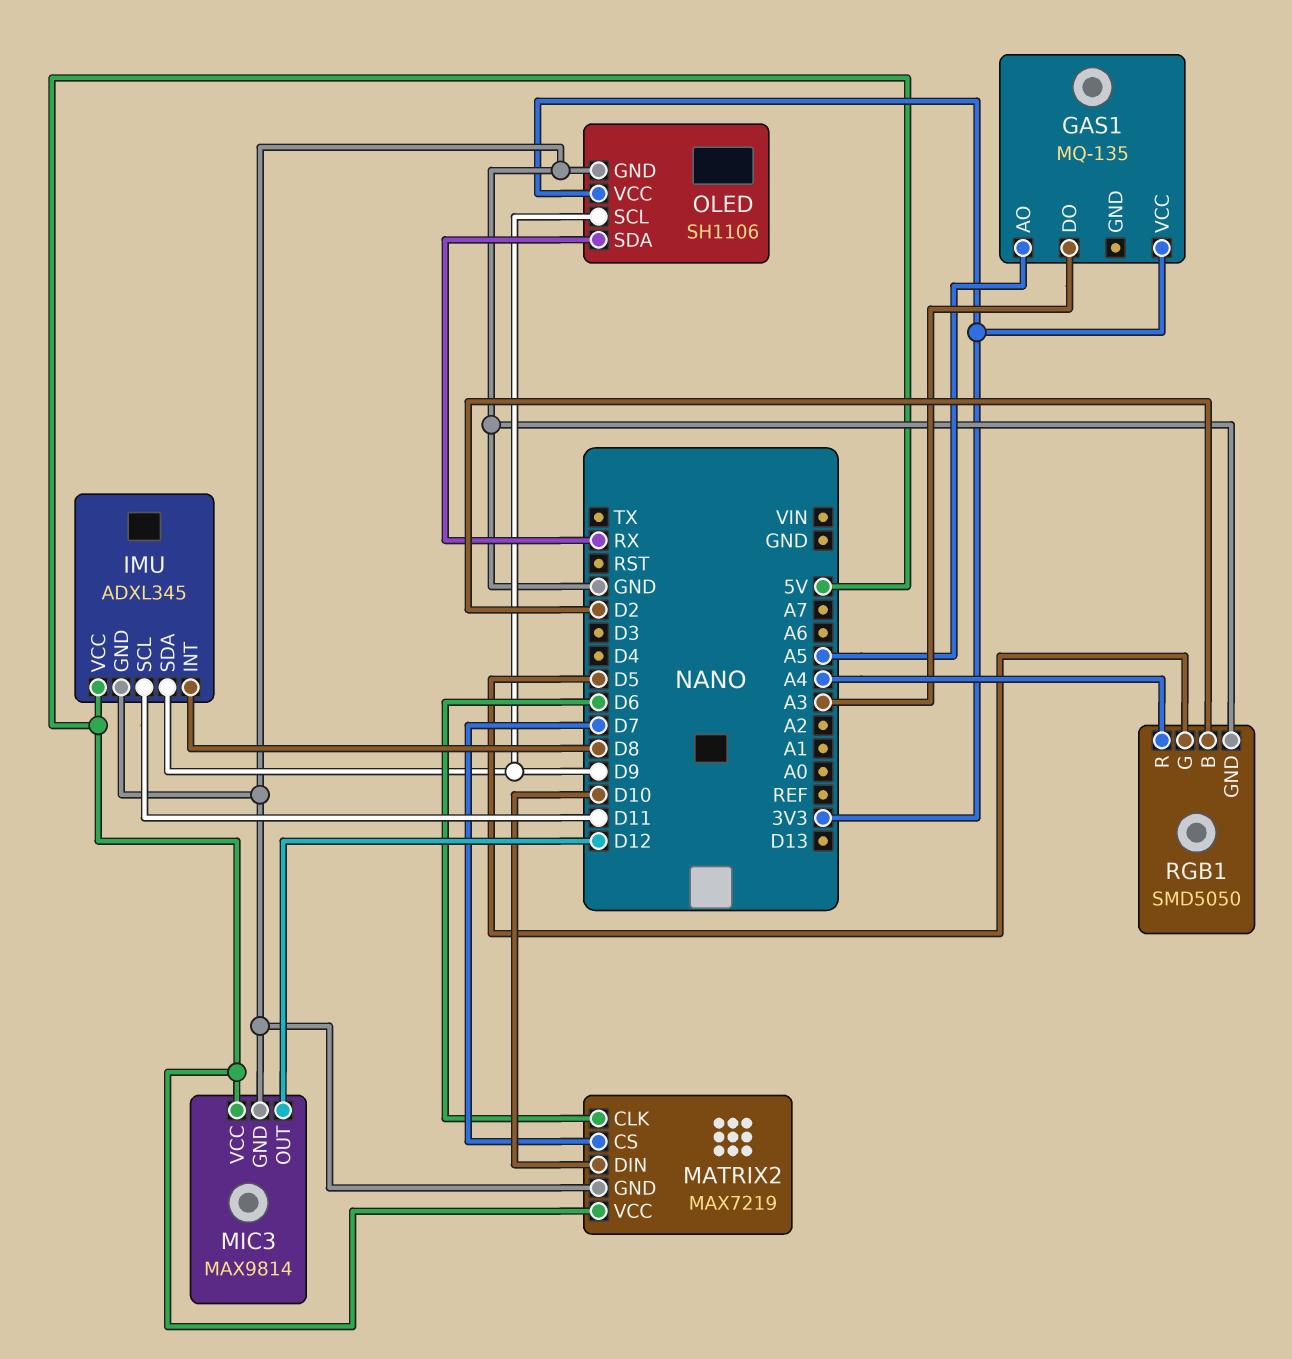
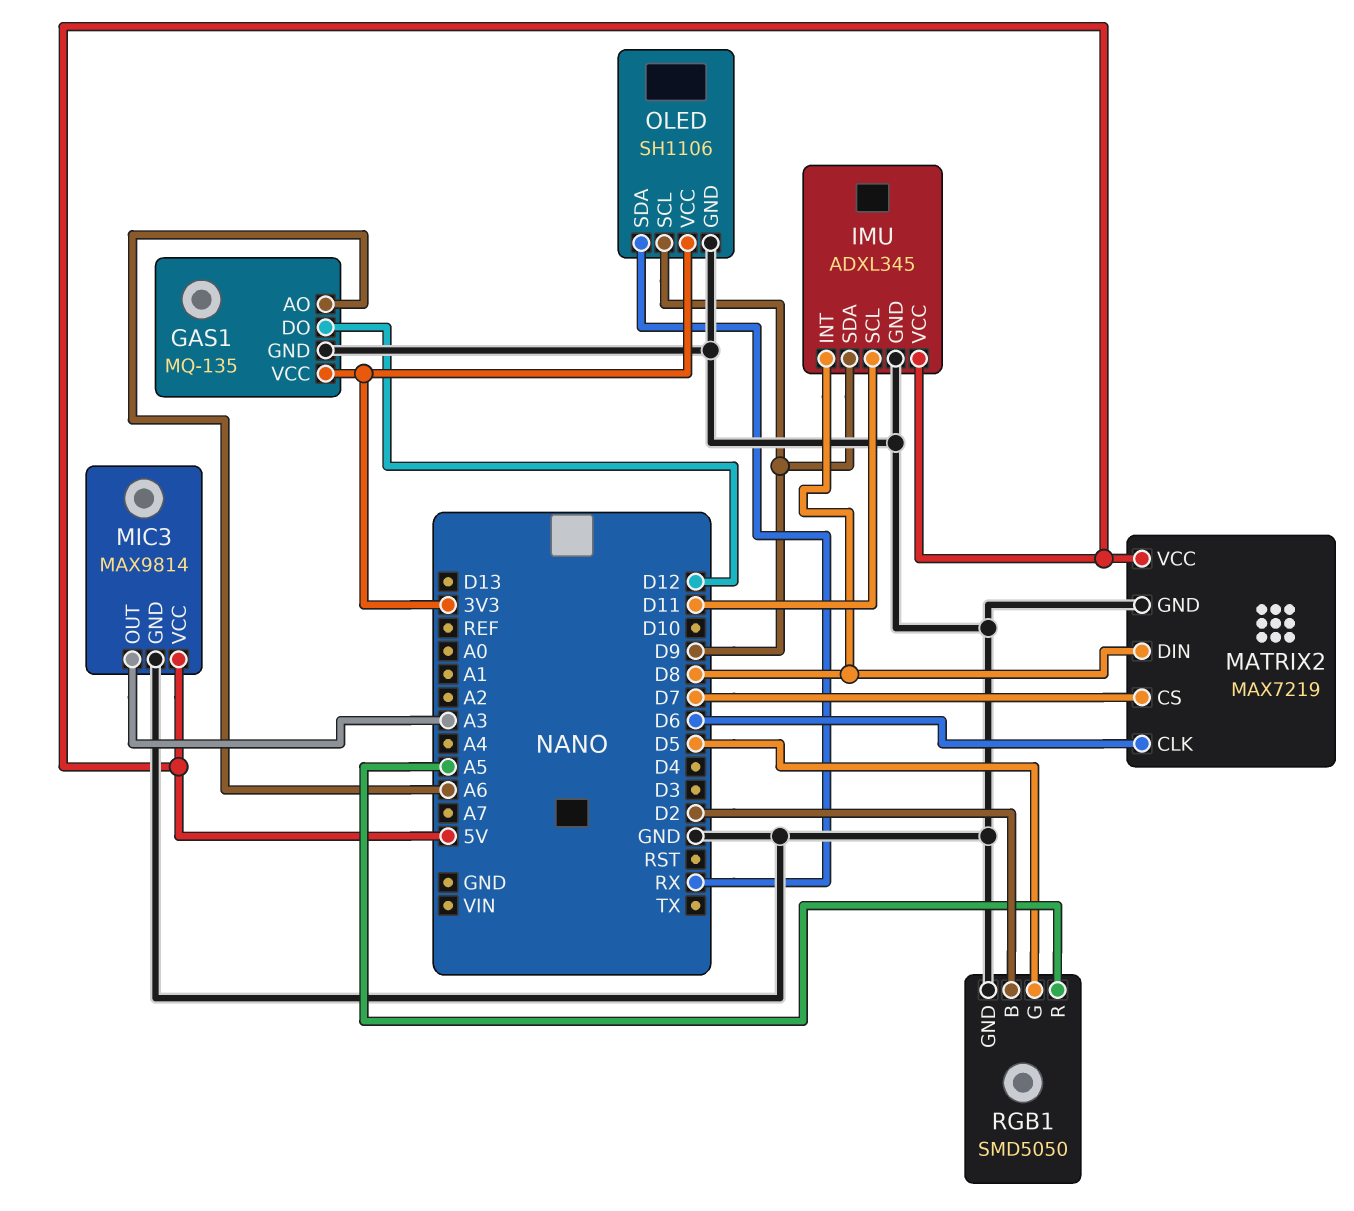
GAS1 pin AO: A5 -> A6
GAS1 pin DO: A3 -> D12
GAS1 pin GND: none -> GND
MATRIX2 pin DIN: D10 -> D8
MIC3 pin OUT: D12 -> A3
RGB1 pin R: A4 -> A5

